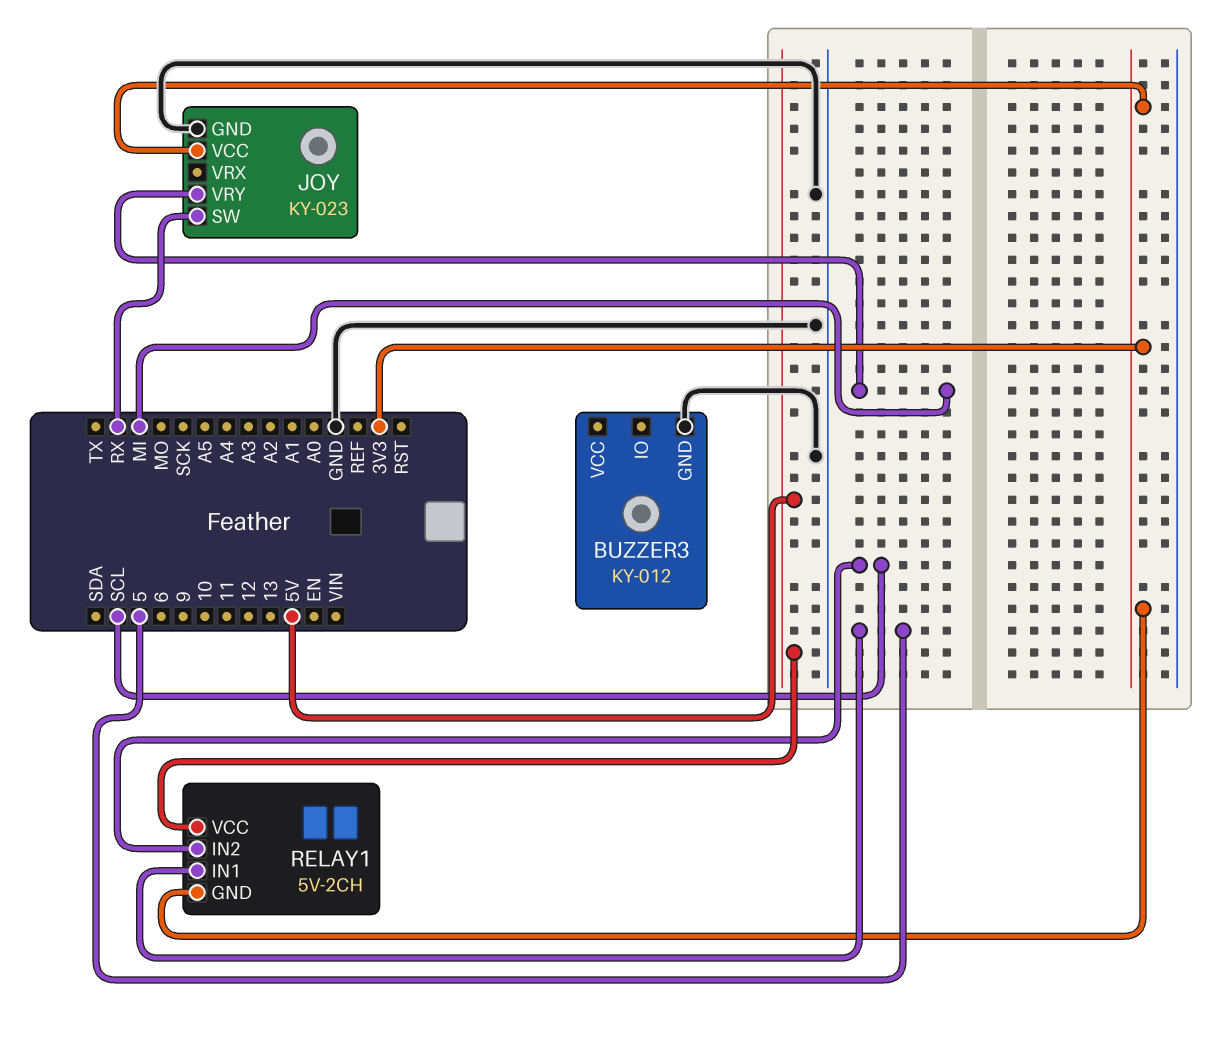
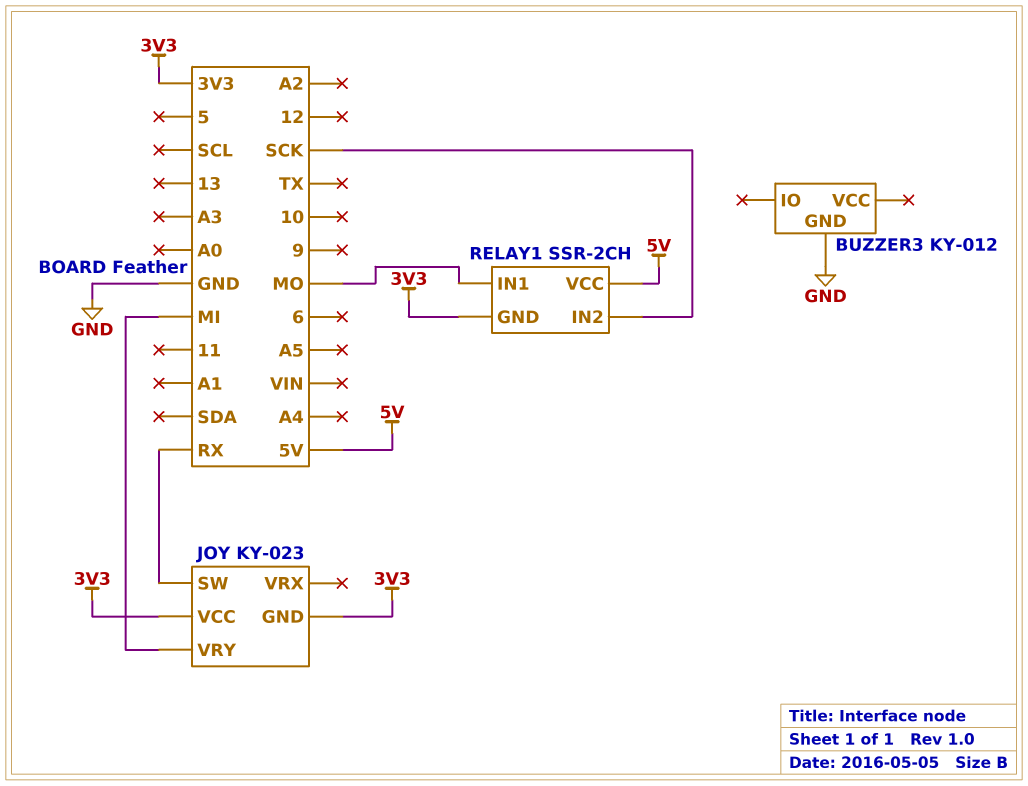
JOY pin GND: GND -> 3V3
RELAY1: 5V-2CH -> SSR-2CH
RELAY1 pin IN1: 5 -> MO
RELAY1 pin IN2: SCL -> SCK

